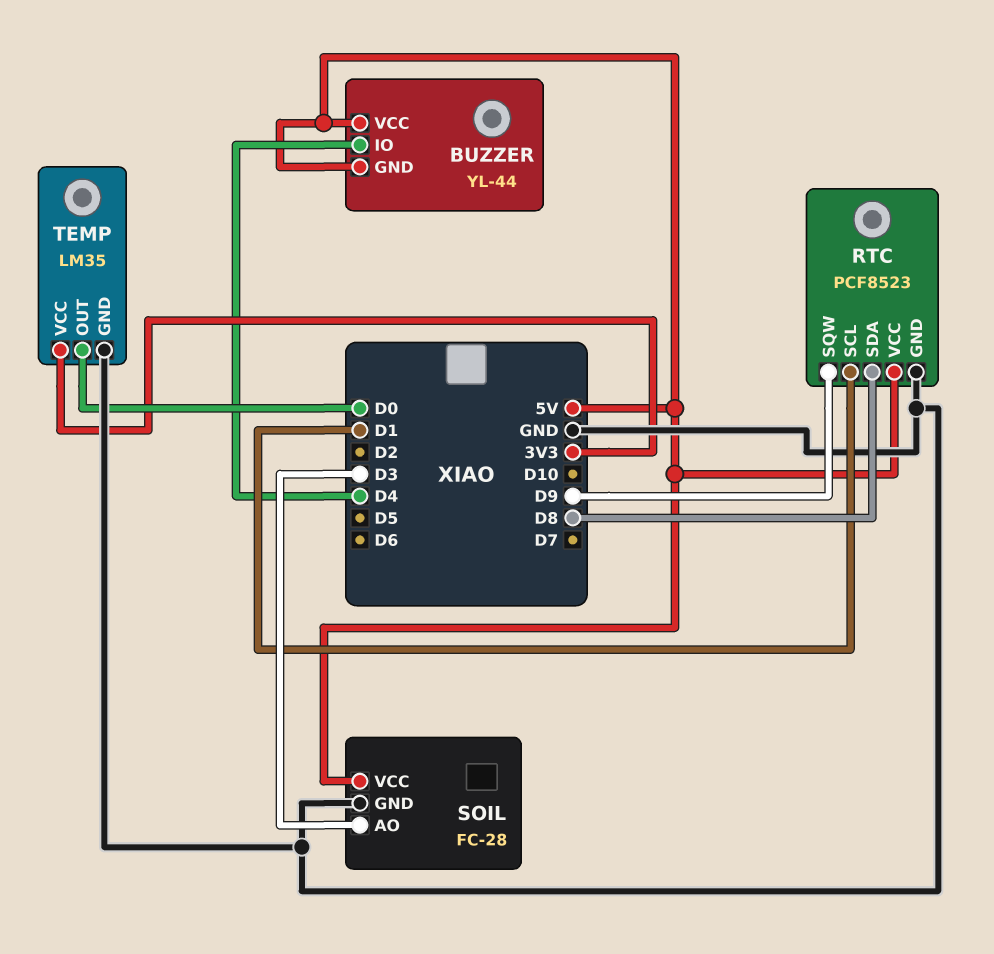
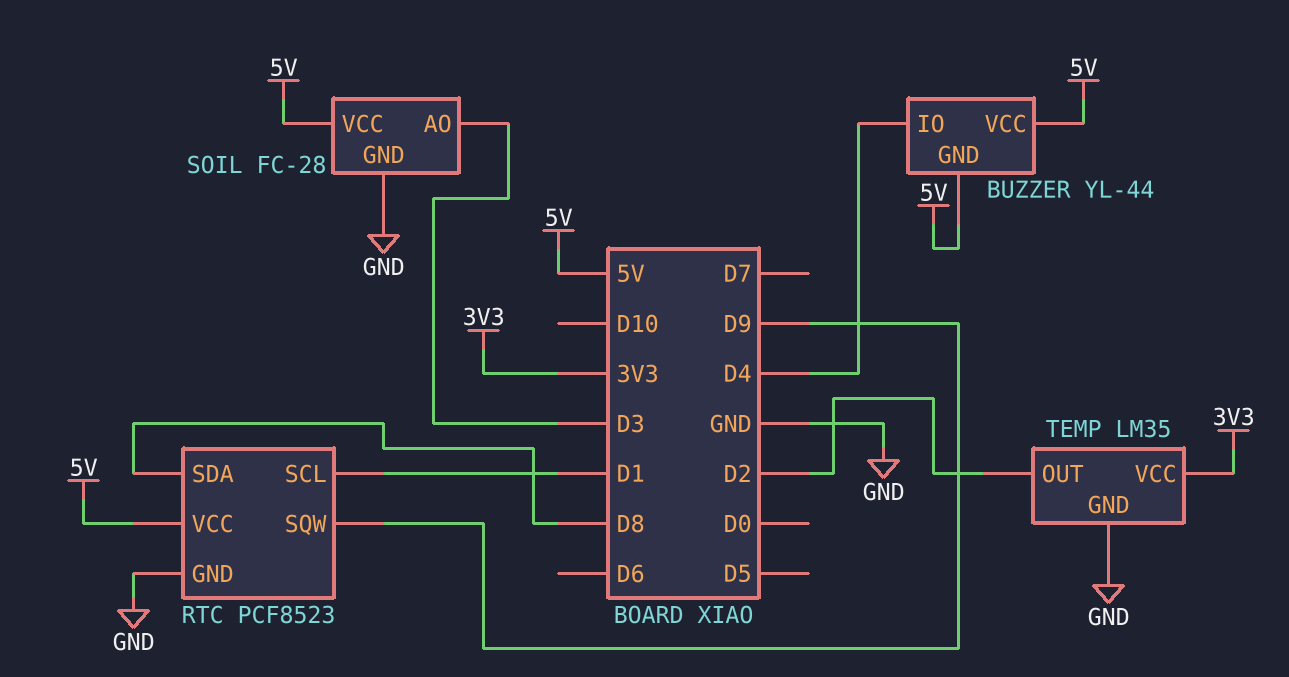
TEMP pin OUT: D0 -> D2

